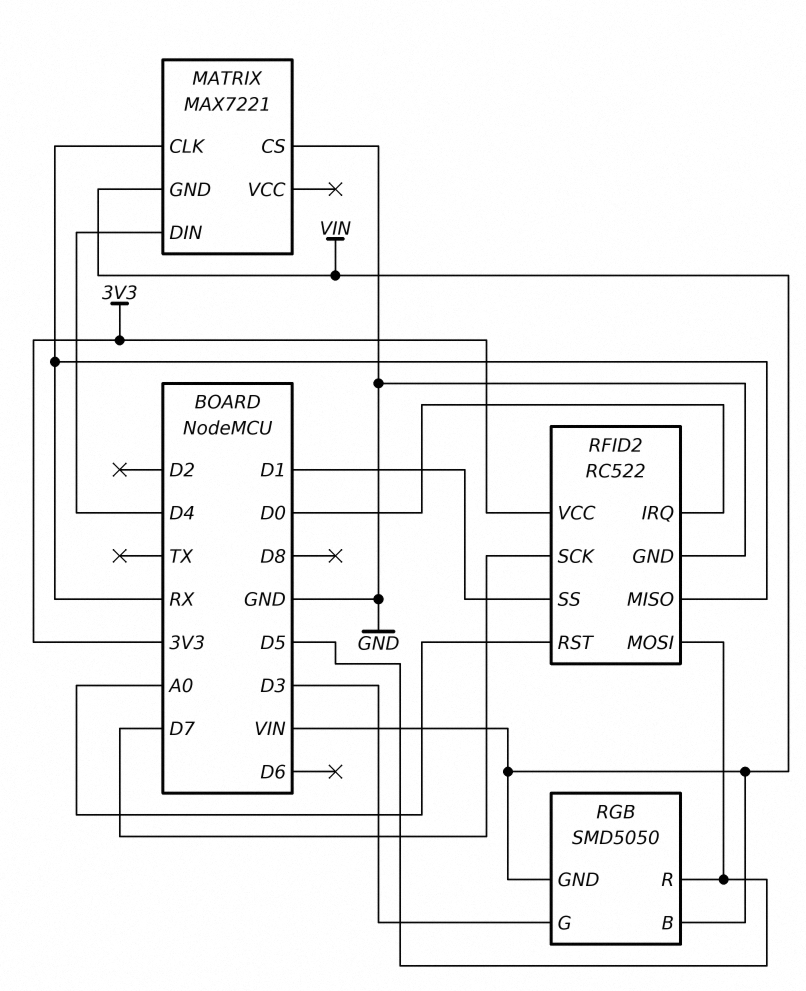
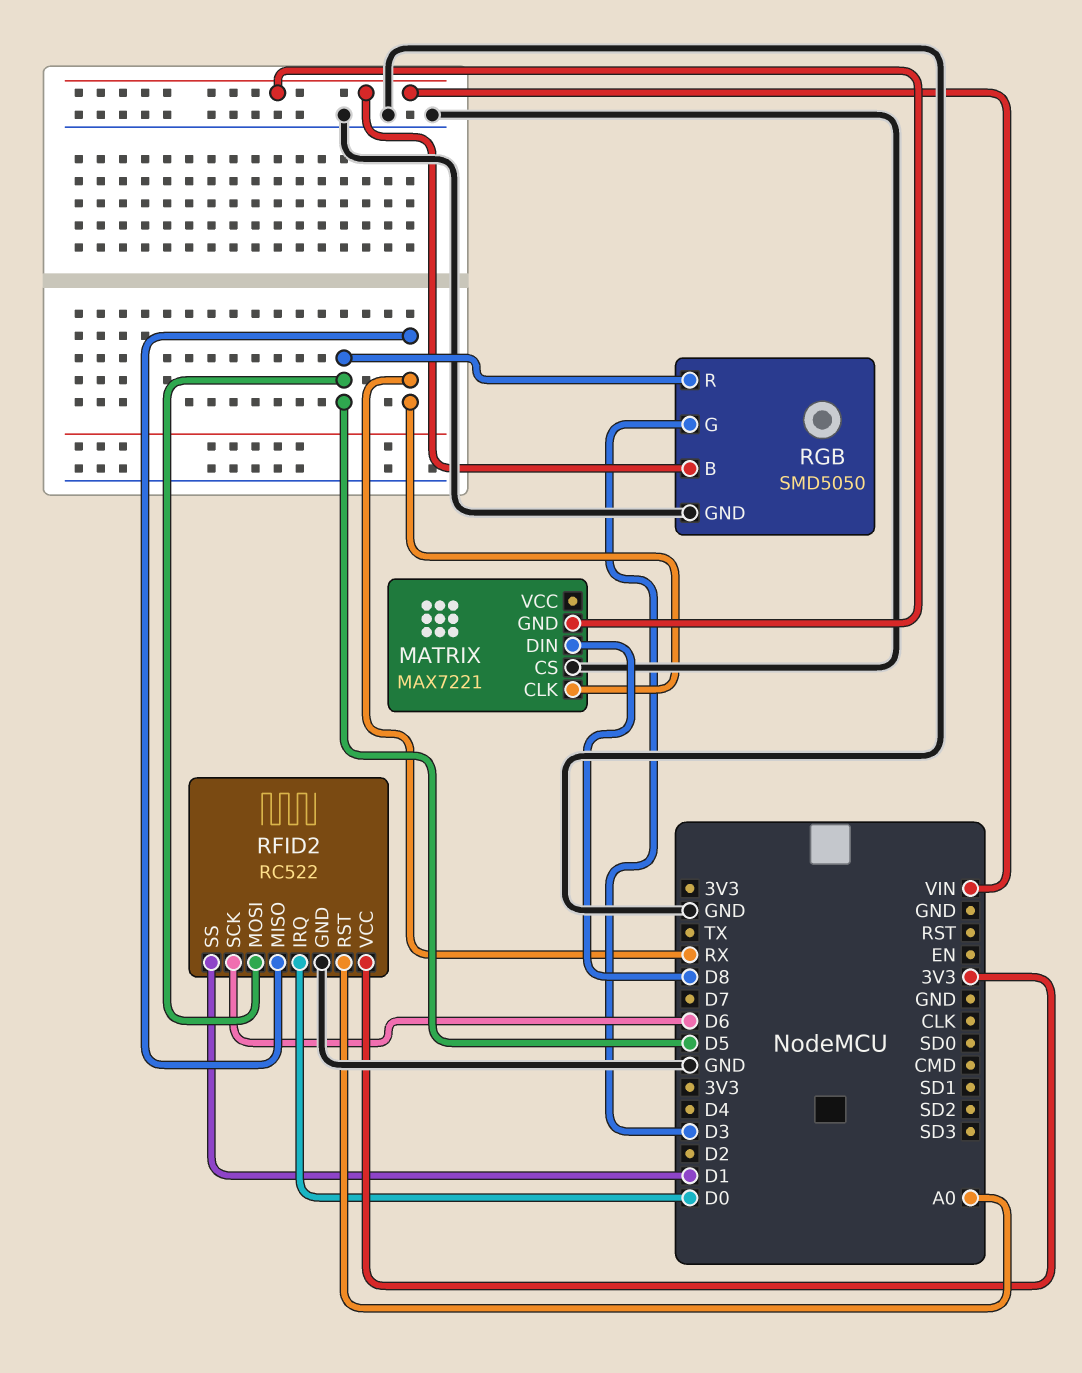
MATRIX pin DIN: D4 -> D8
RFID2 pin SCK: D7 -> D6
RGB pin GND: VIN -> GND

